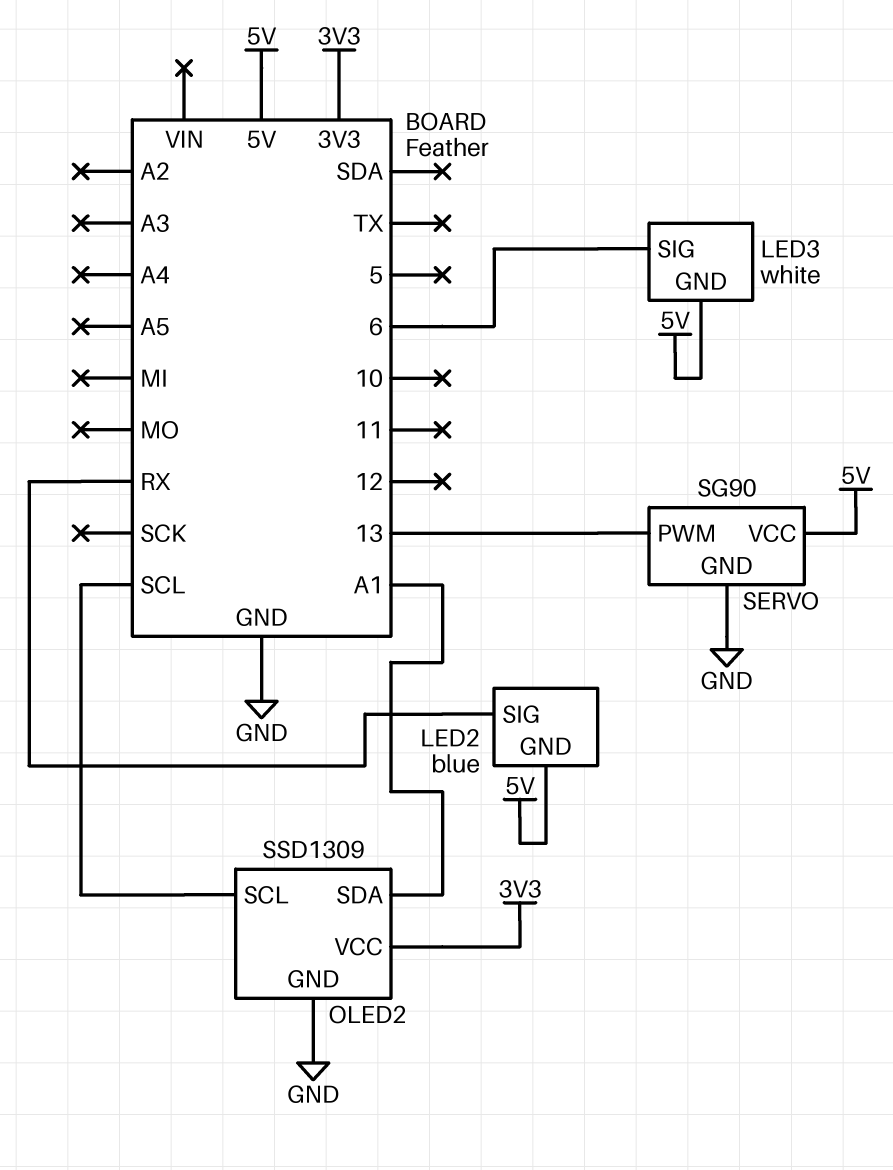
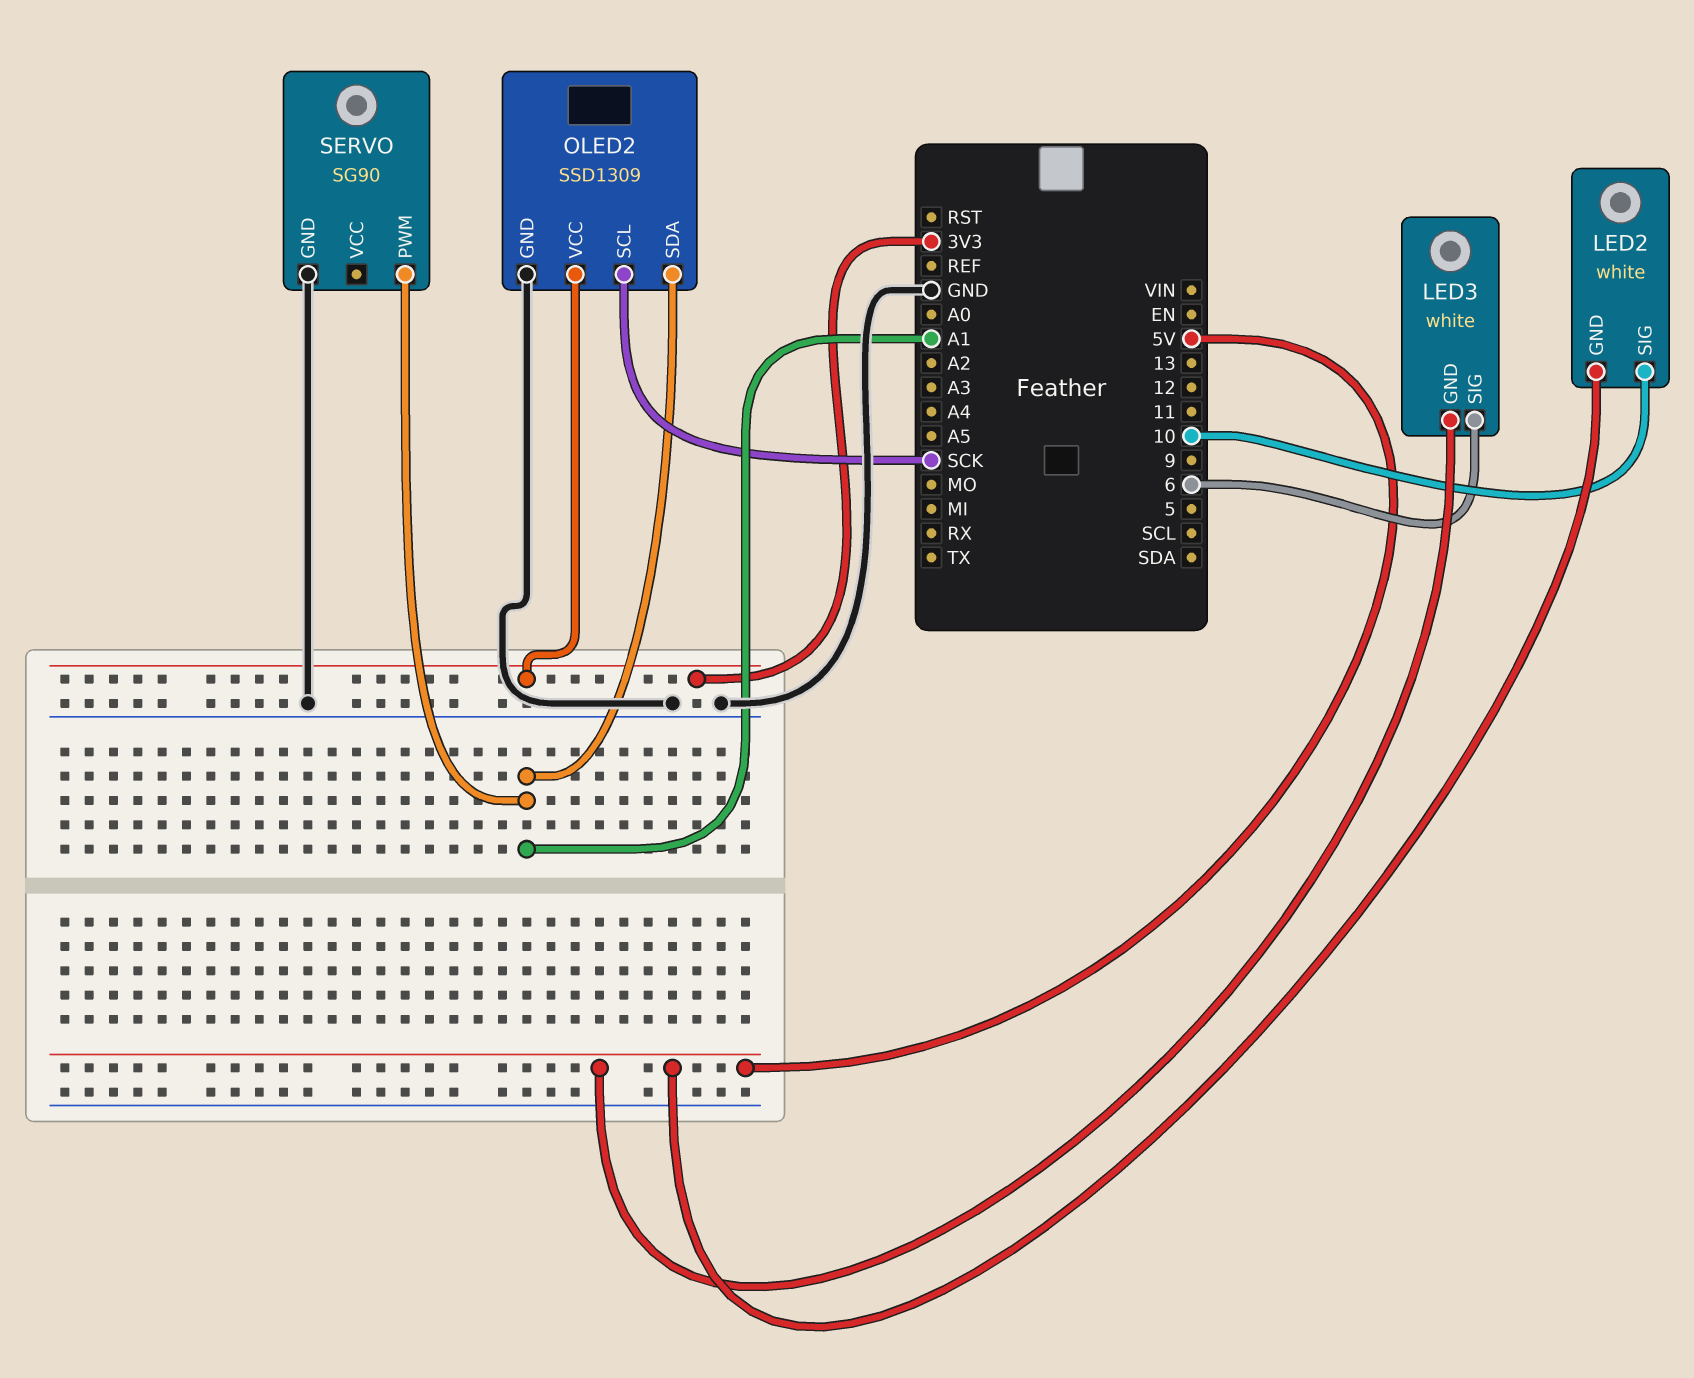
LED2: blue -> white
LED2 pin SIG: RX -> 10
OLED2 pin SCL: SCL -> SCK
SERVO pin PWM: 13 -> A1
SERVO pin VCC: 5V -> none

